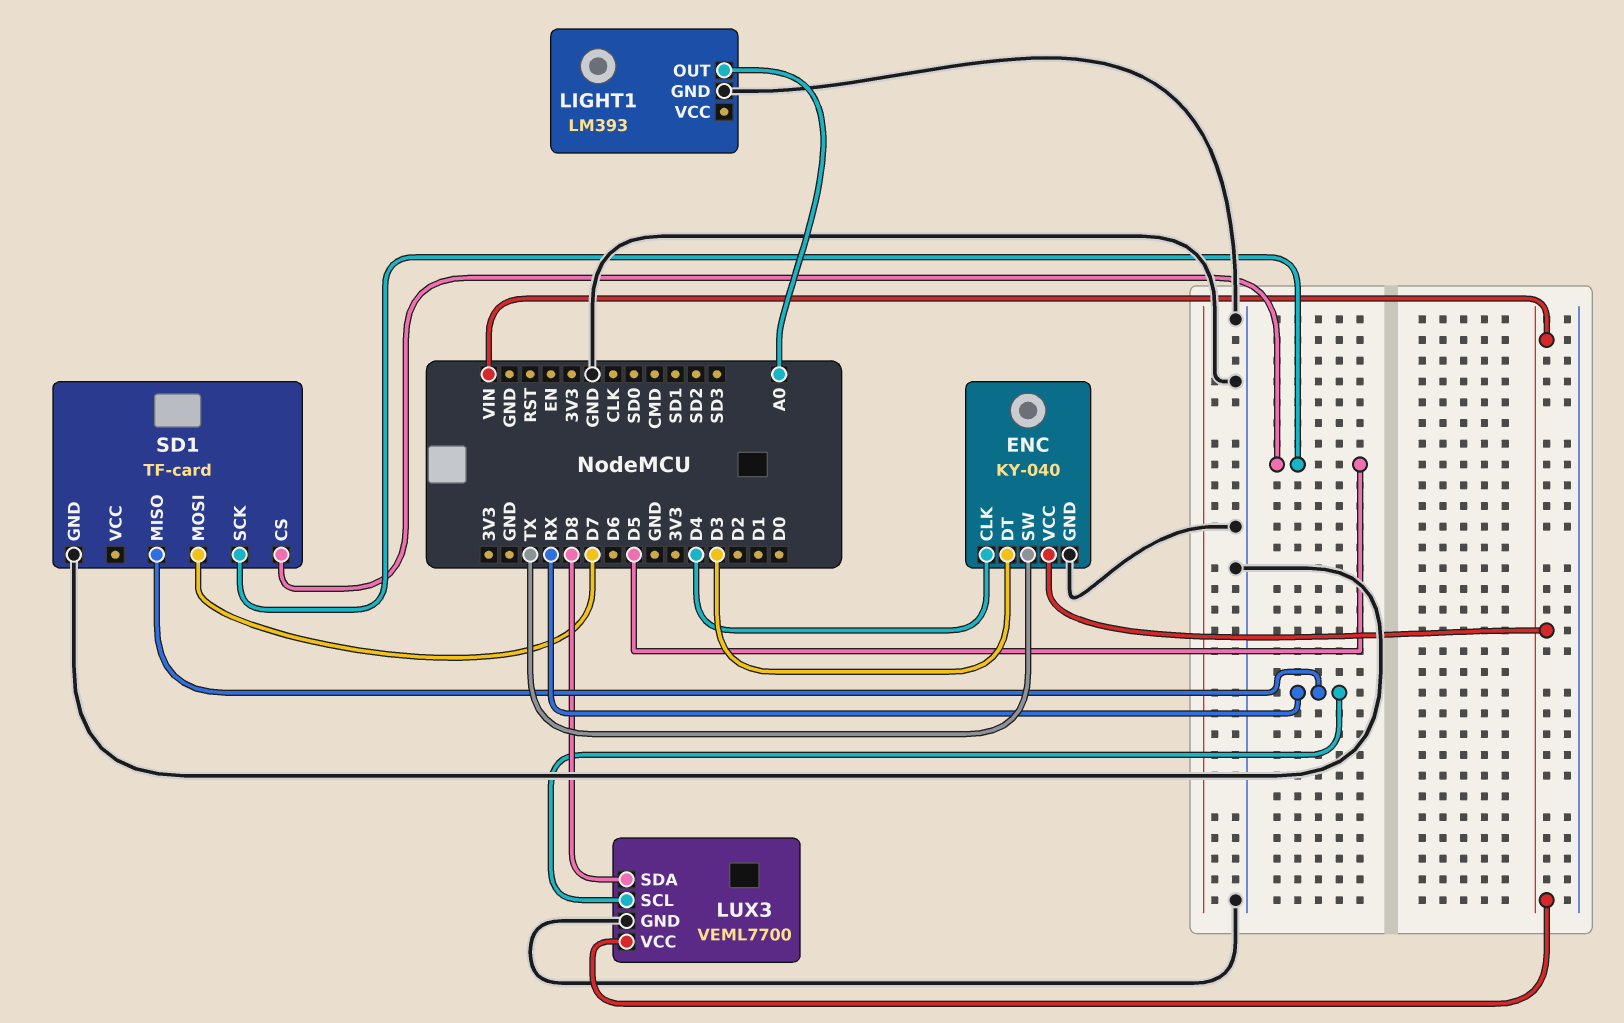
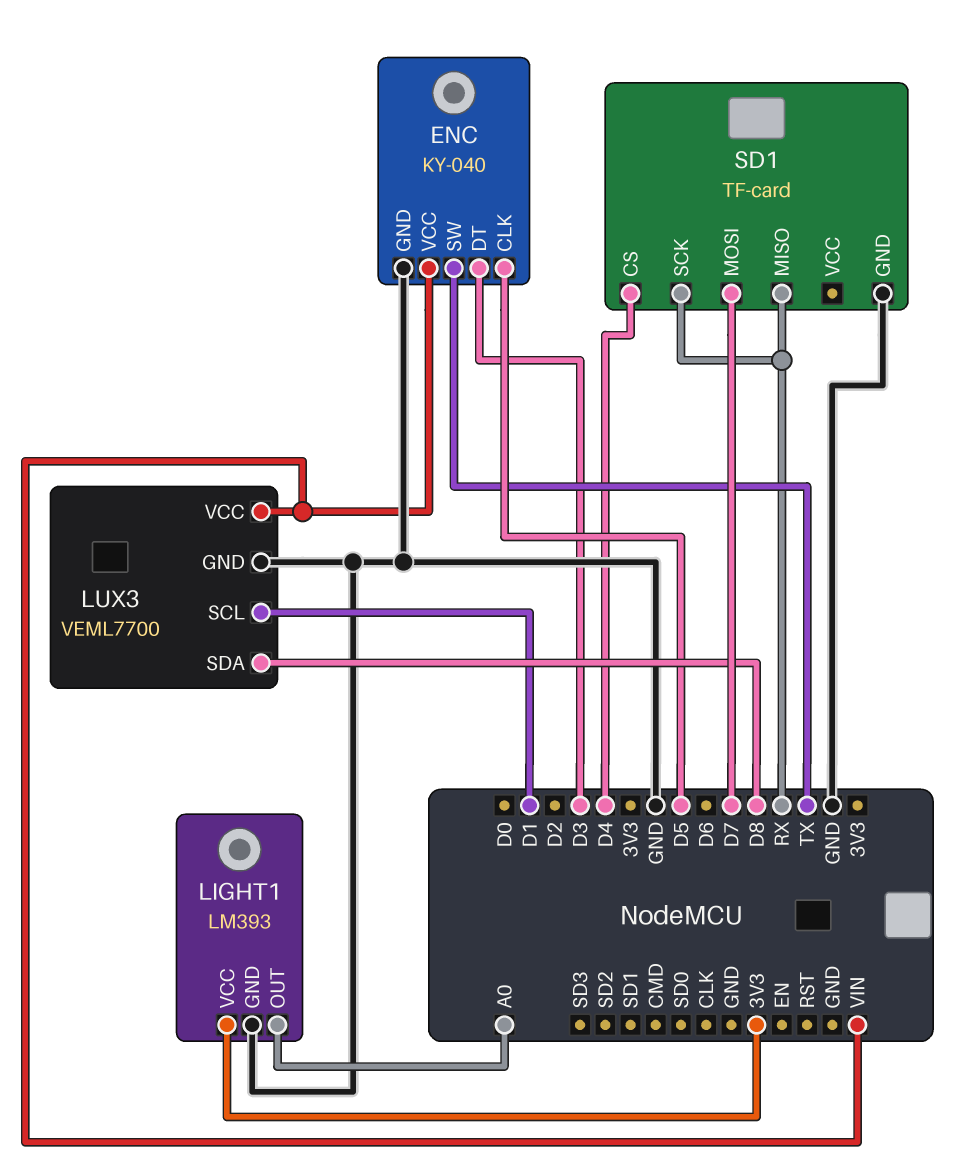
ENC pin CLK: D4 -> D5
LIGHT1 pin VCC: none -> 3V3
LUX3 pin SCL: RX -> D1
SD1 pin CS: D5 -> D4
SD1 pin SCK: D5 -> RX

